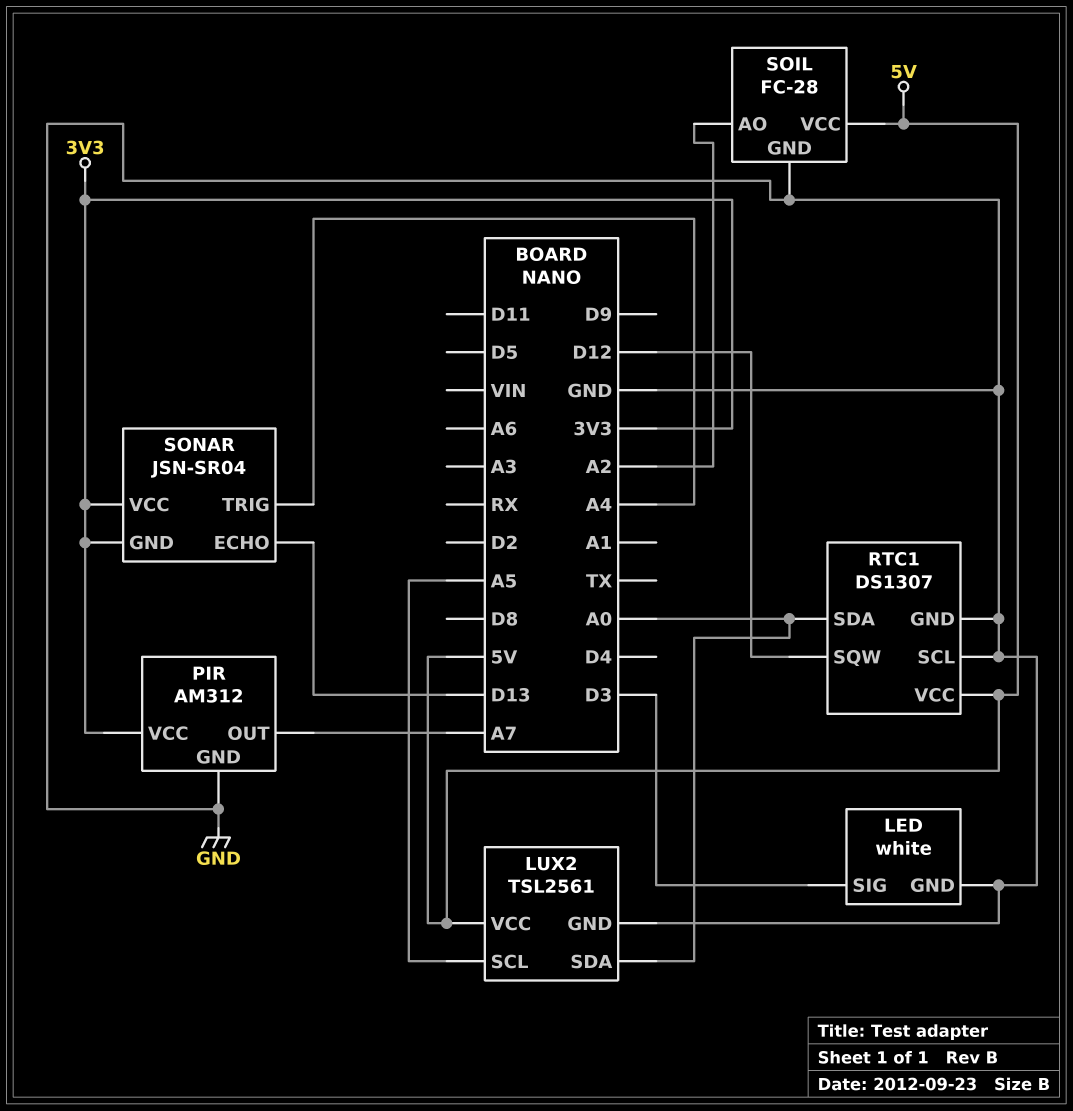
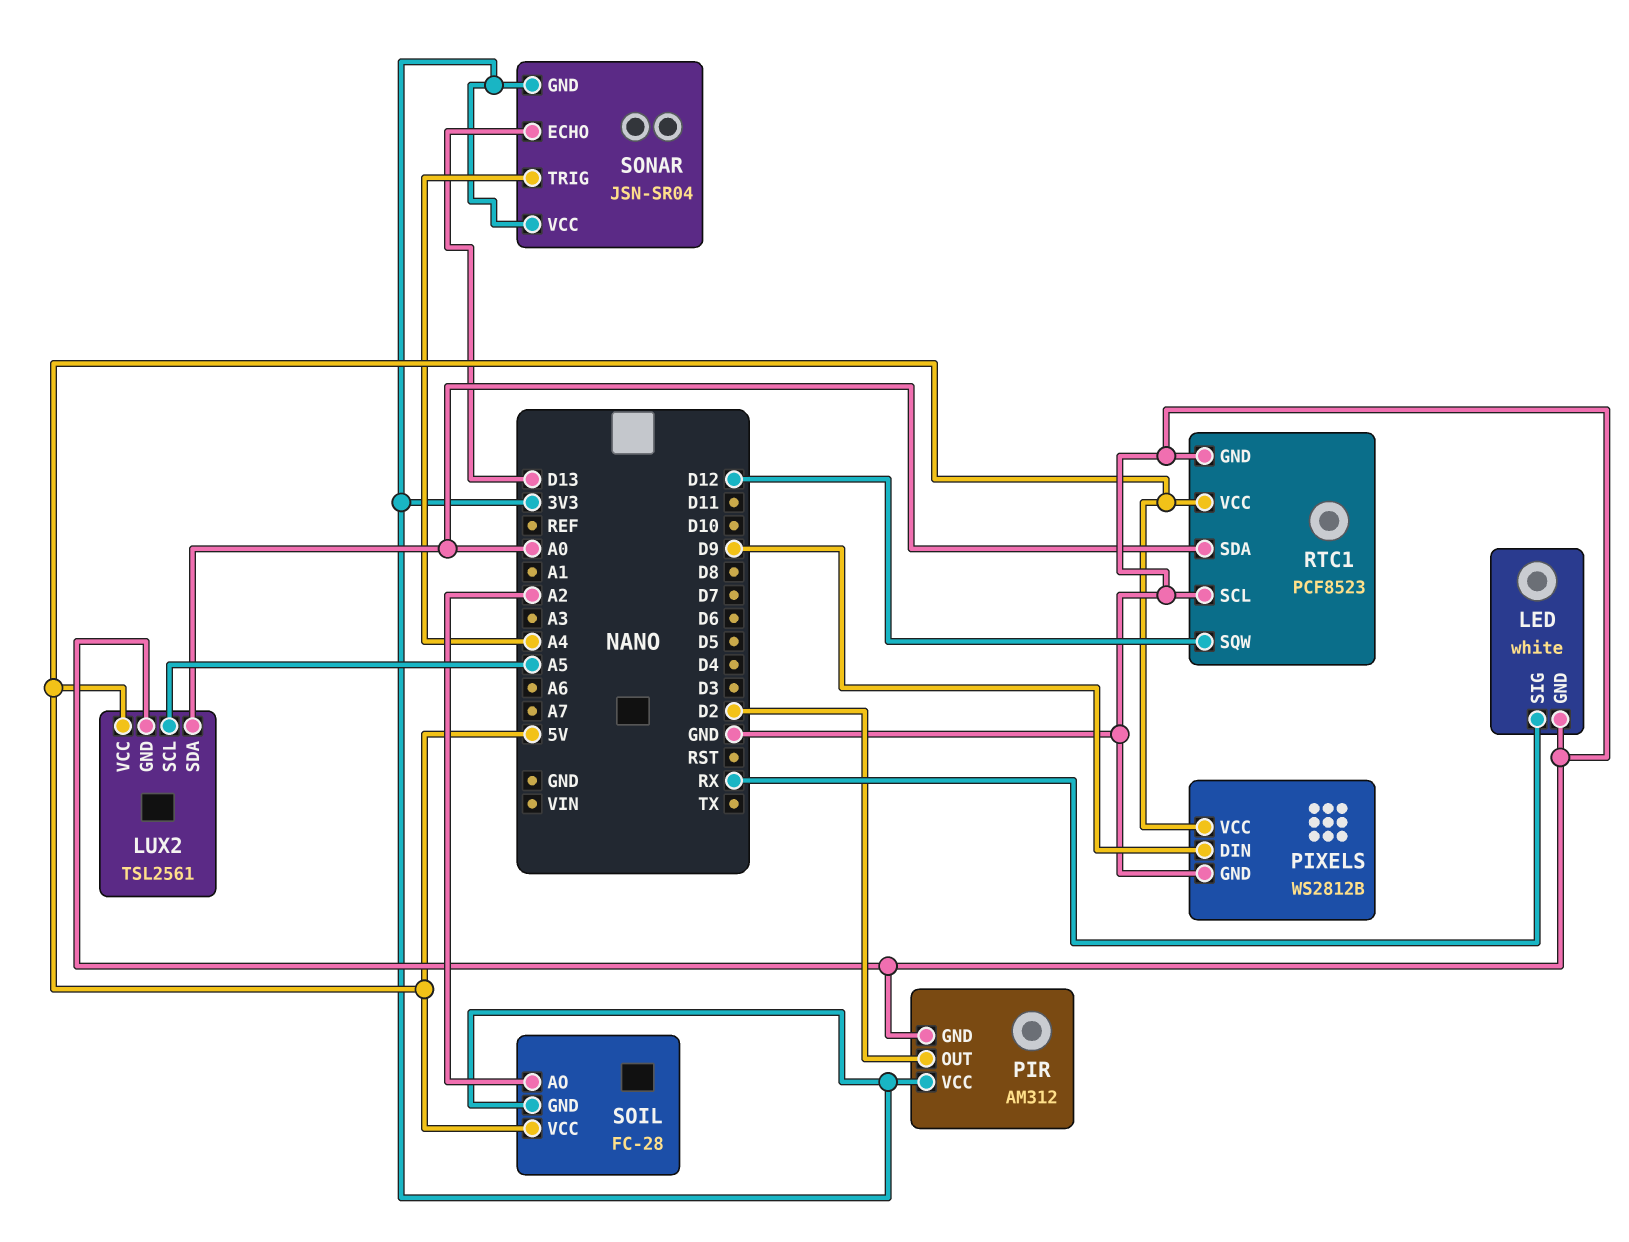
LED pin SIG: D3 -> RX
PIR pin OUT: A7 -> D2
PIXELS: none -> WS2812B
PIXELS pin DIN: none -> D9
PIXELS pin GND: none -> GND
PIXELS pin VCC: none -> 5V
RTC1: DS1307 -> PCF8523
SOIL pin GND: GND -> 3V3

